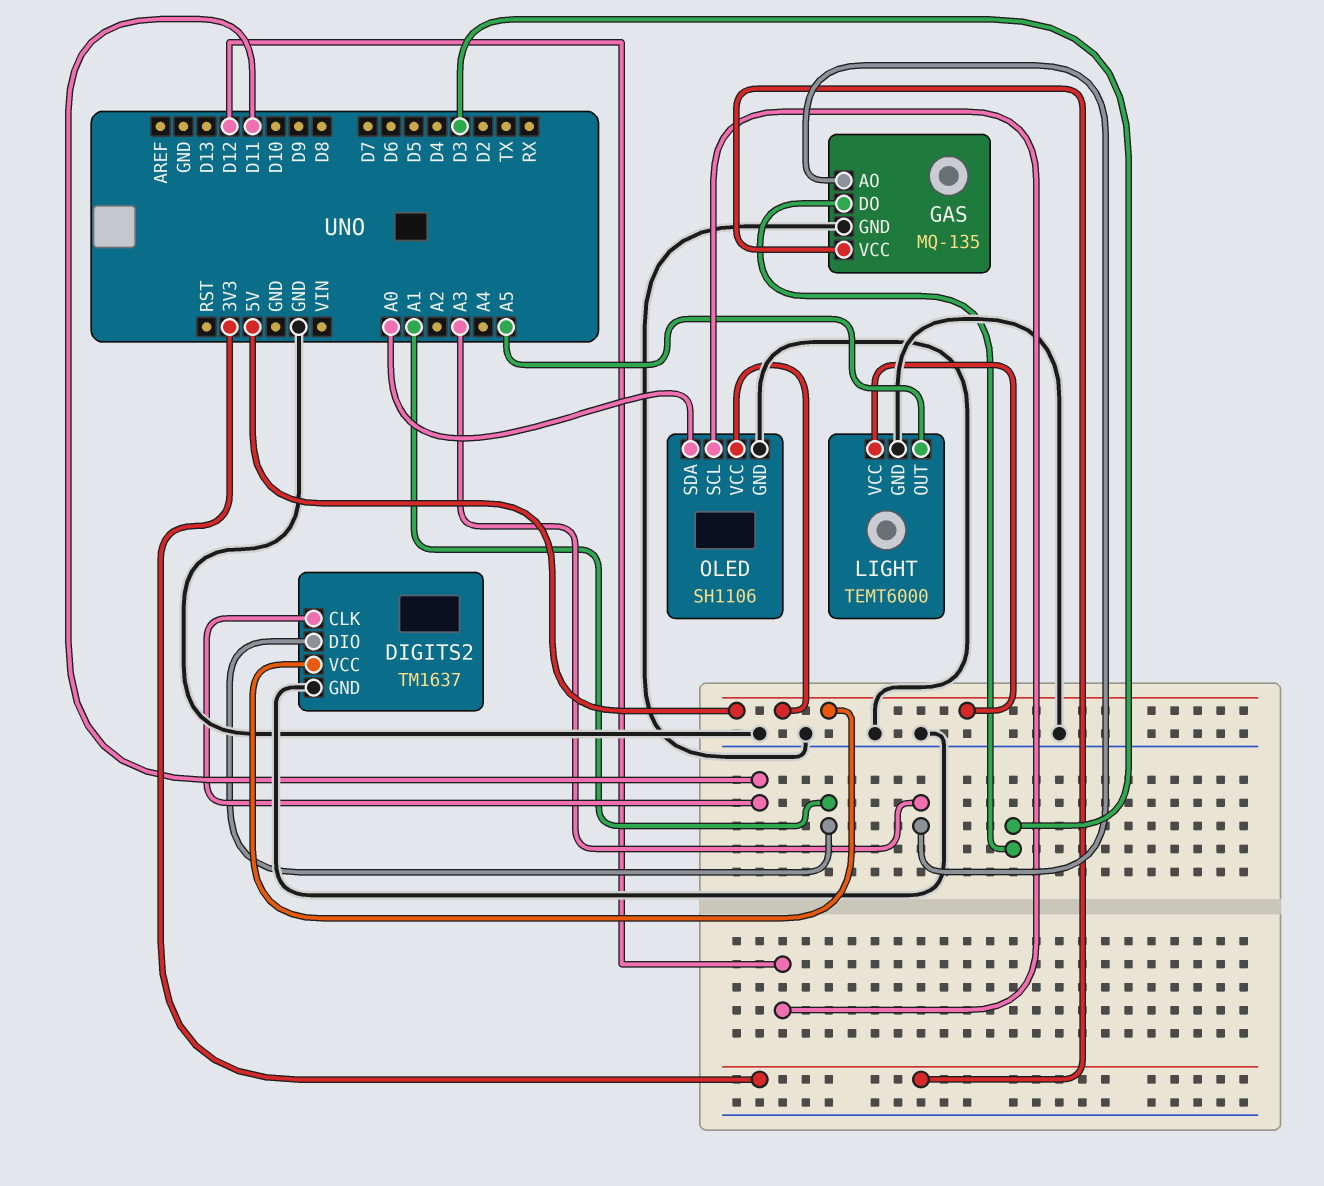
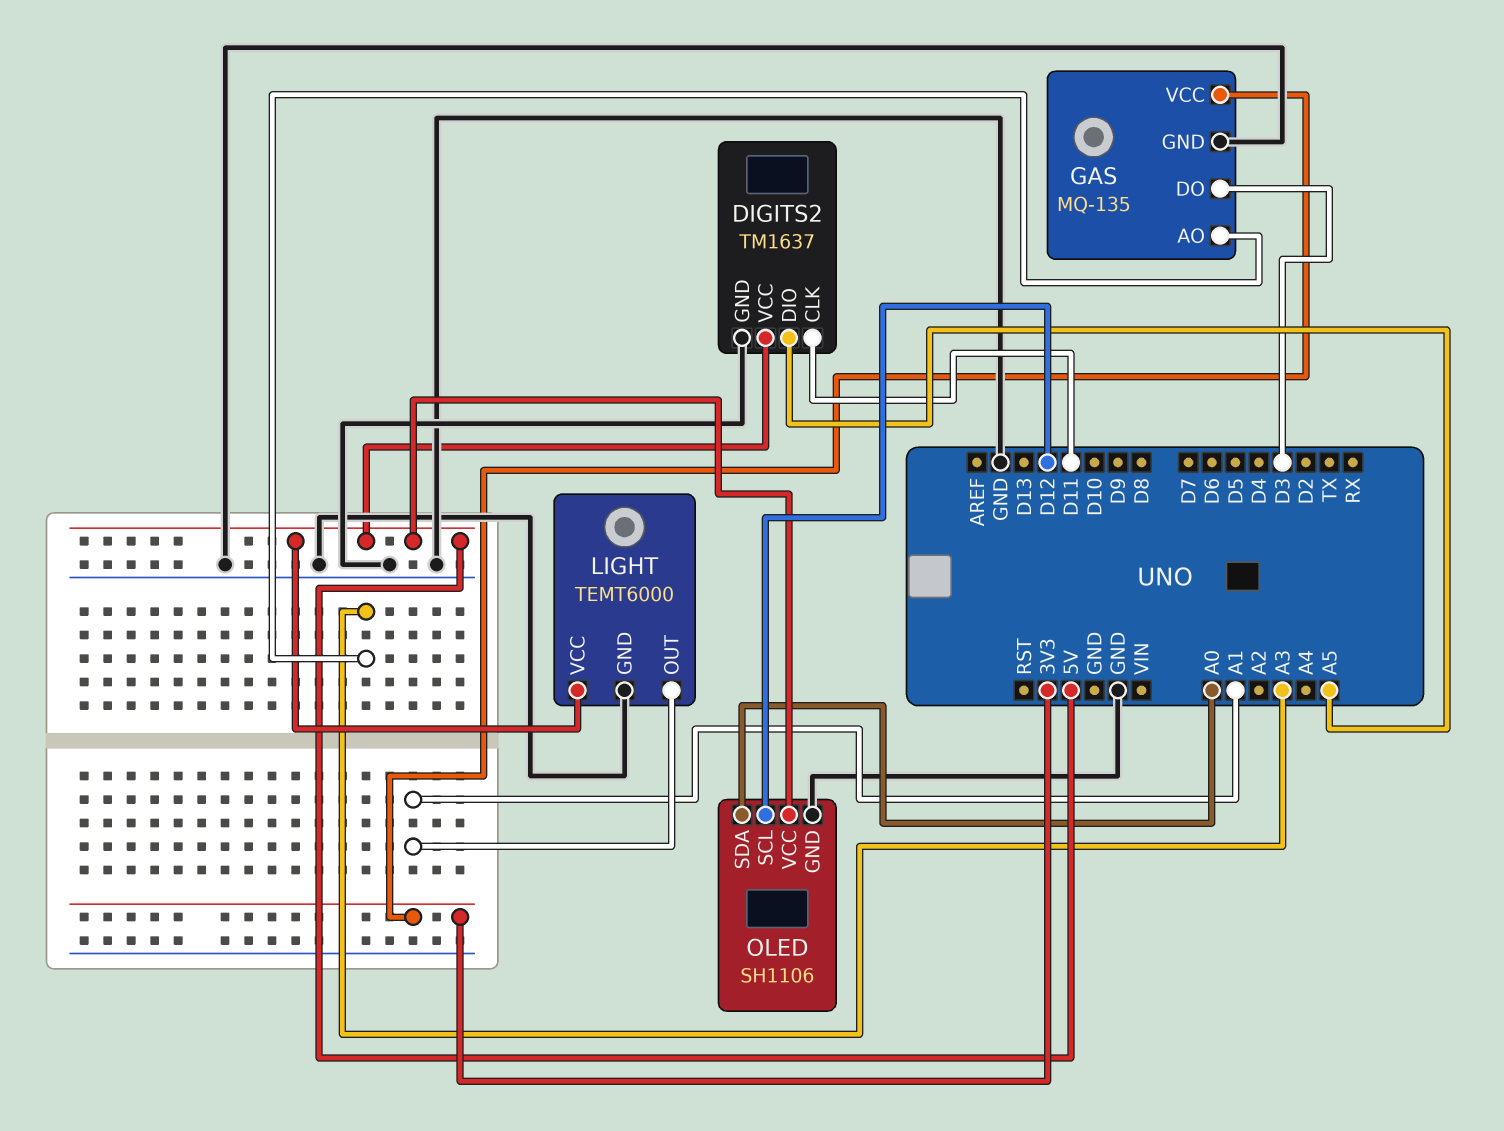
DIGITS2 pin DIO: A1 -> A5
LIGHT pin OUT: A5 -> A1

